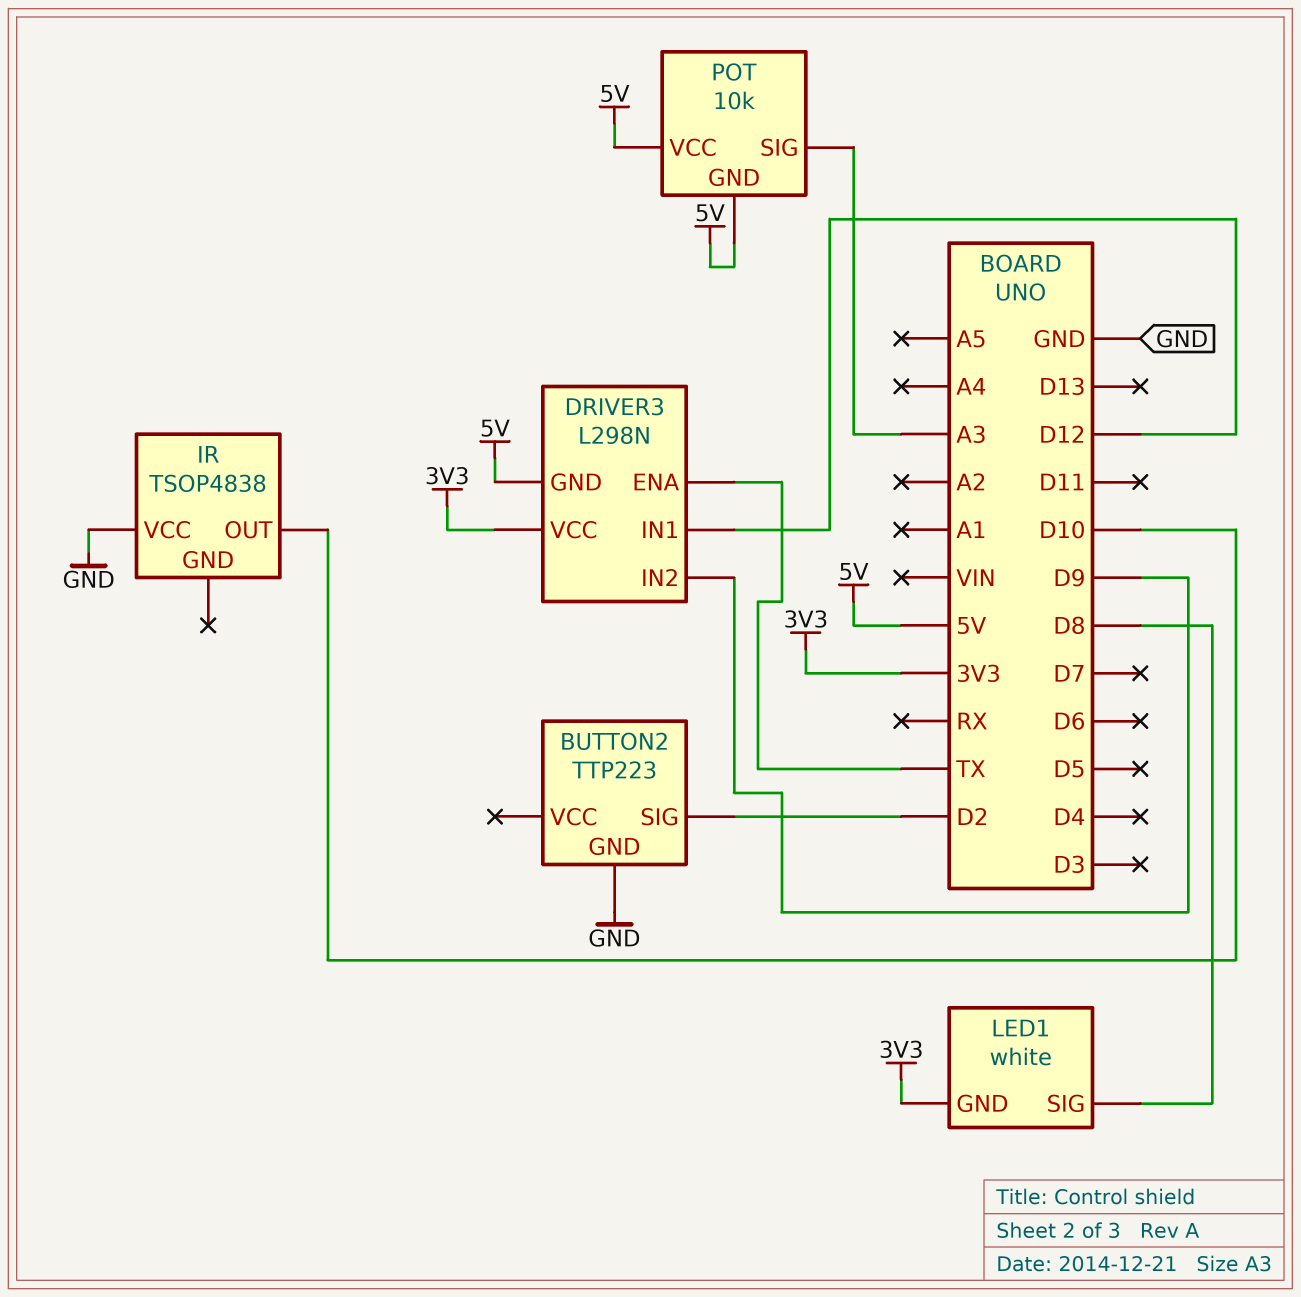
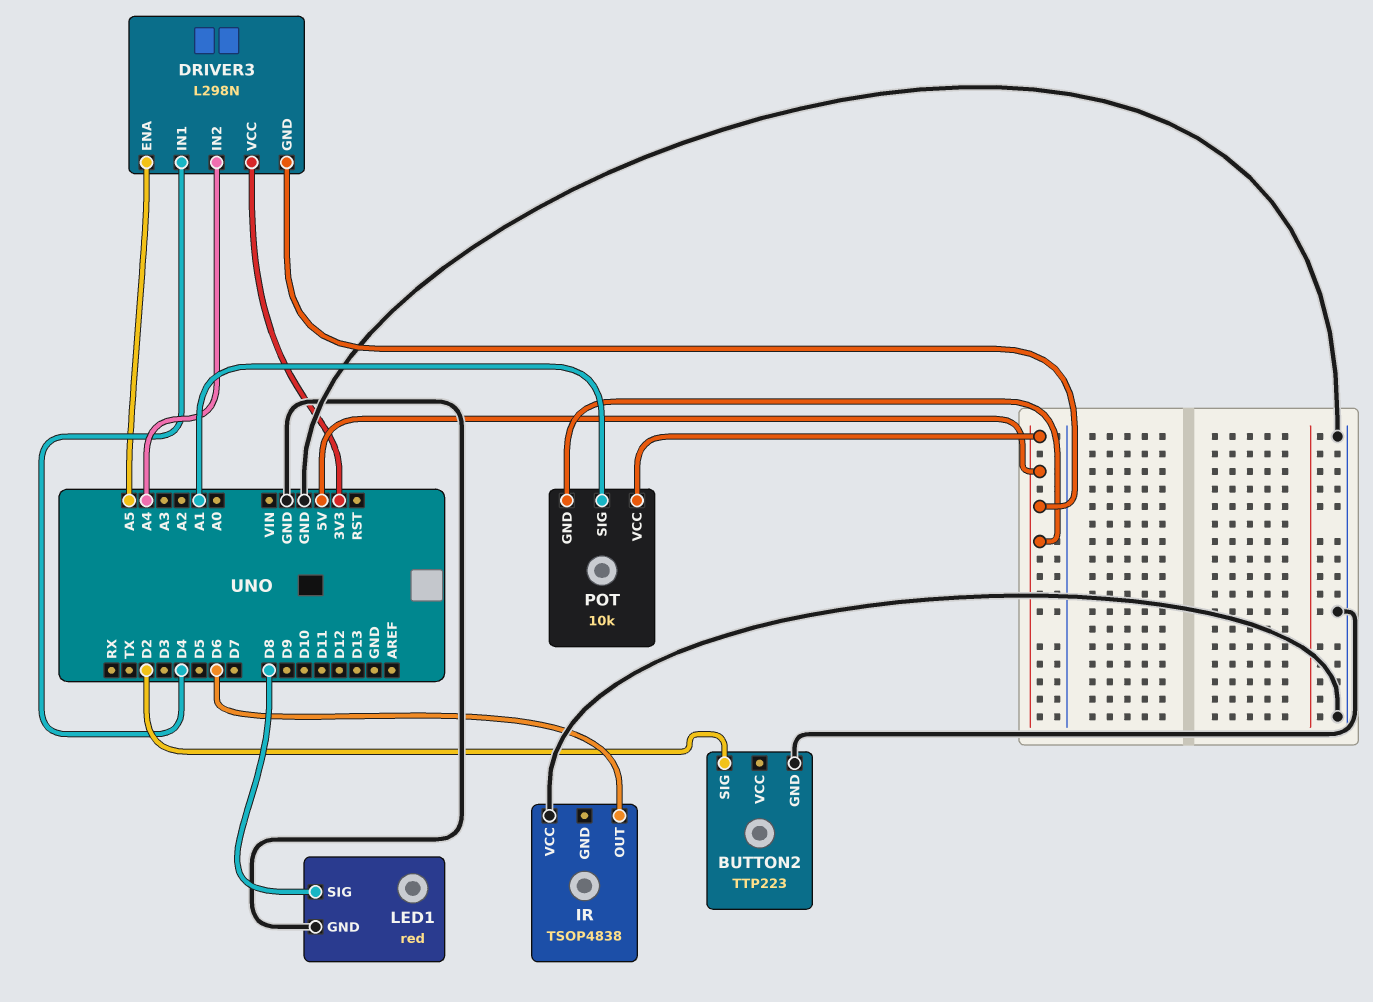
DRIVER3 pin ENA: TX -> A5
DRIVER3 pin IN1: D12 -> D4
DRIVER3 pin IN2: D9 -> A4
IR pin OUT: D10 -> D6
LED1: white -> red
LED1 pin GND: 3V3 -> GND
POT pin SIG: A3 -> A1

